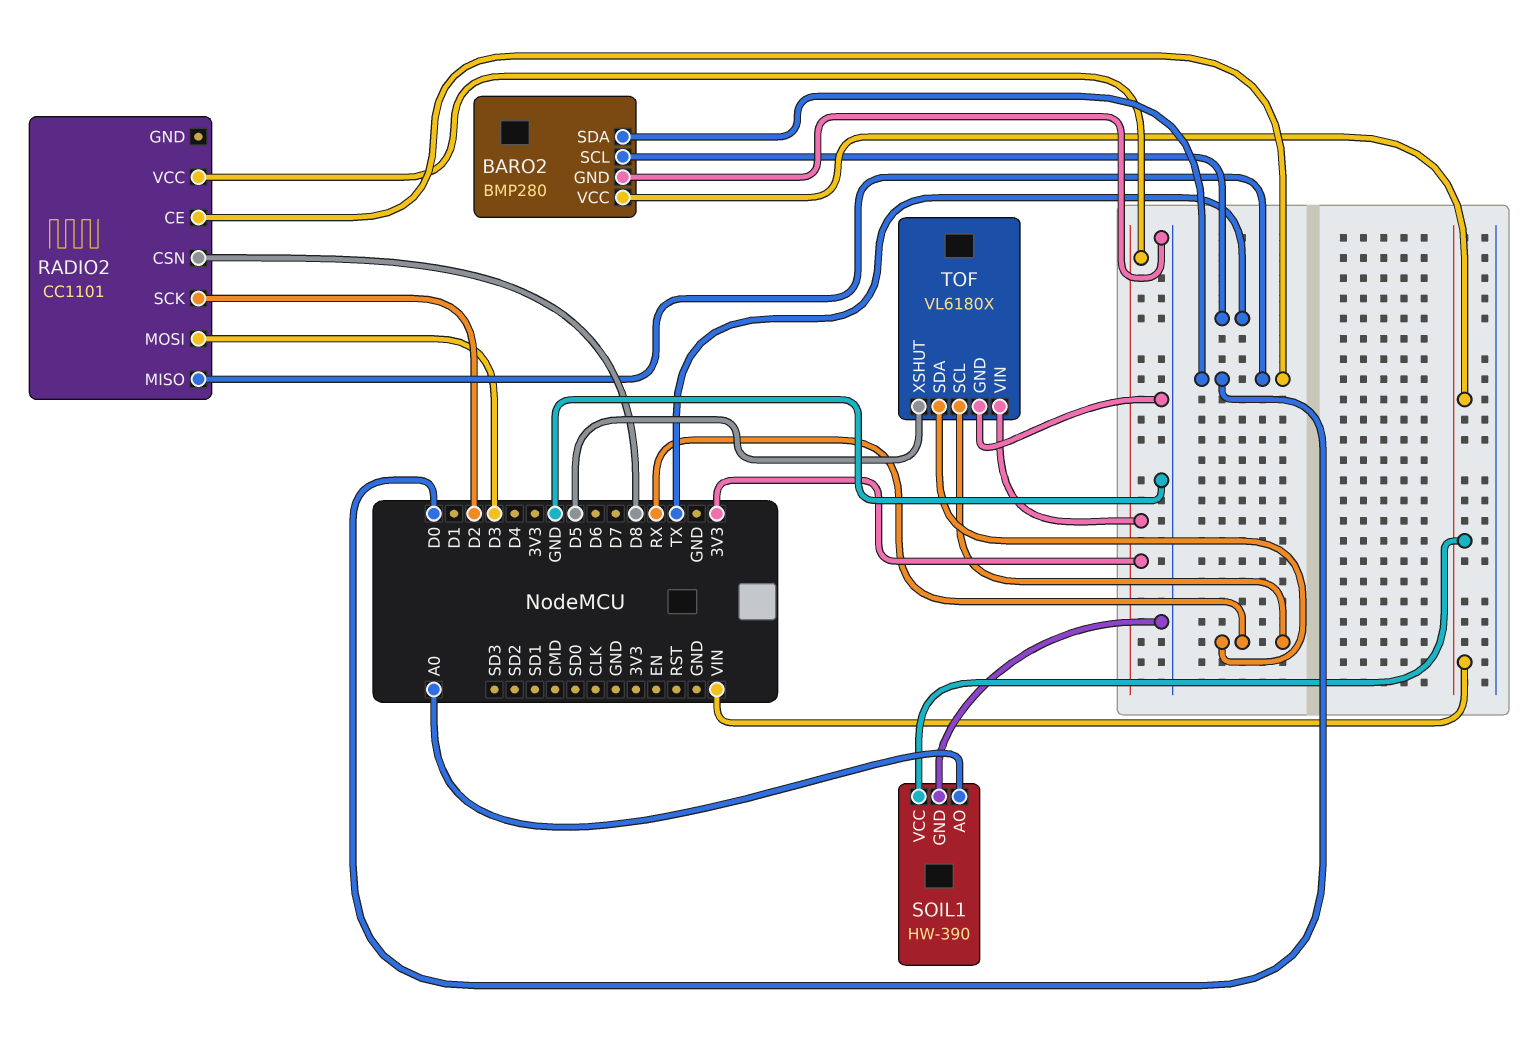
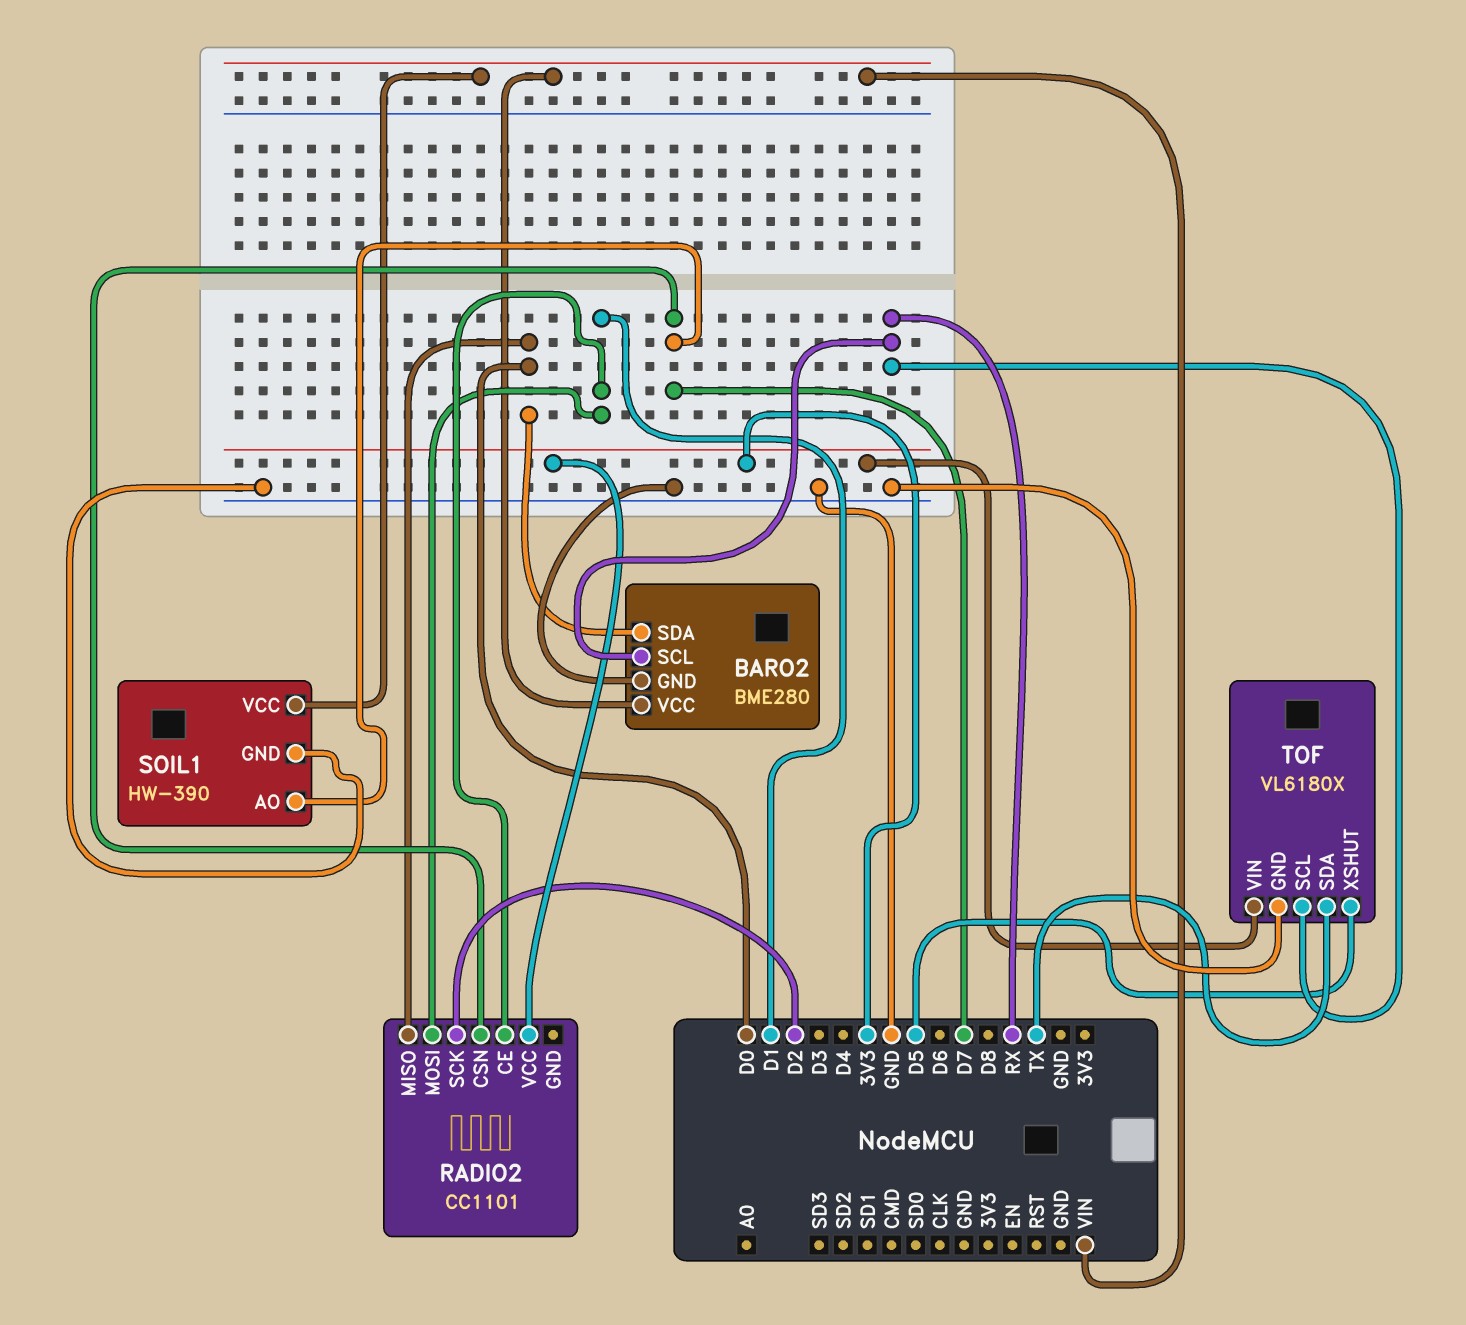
BARO2: BMP280 -> BME280
BARO2 pin SCL: TX -> RX
RADIO2 pin CE: D0 -> D1
RADIO2 pin CSN: D8 -> D7
RADIO2 pin MOSI: D3 -> D1
SOIL1 pin AO: A0 -> D7
TOF pin SDA: RX -> TX

